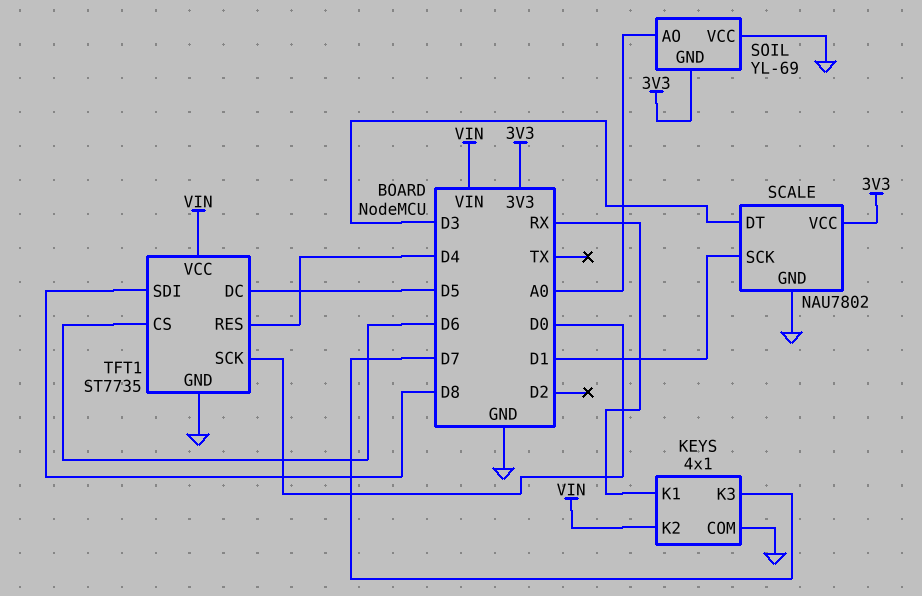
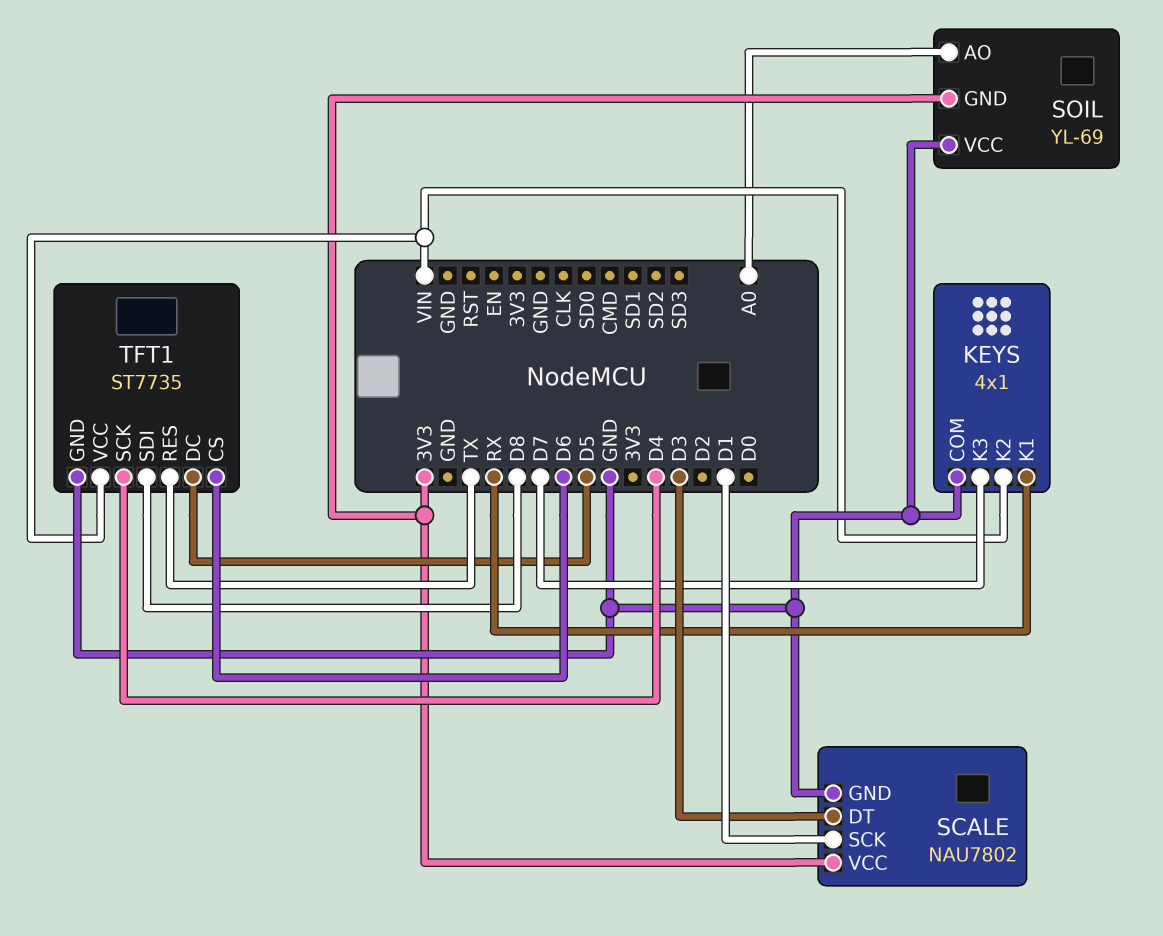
TFT1 pin RES: D4 -> TX
TFT1 pin SCK: D0 -> D4

